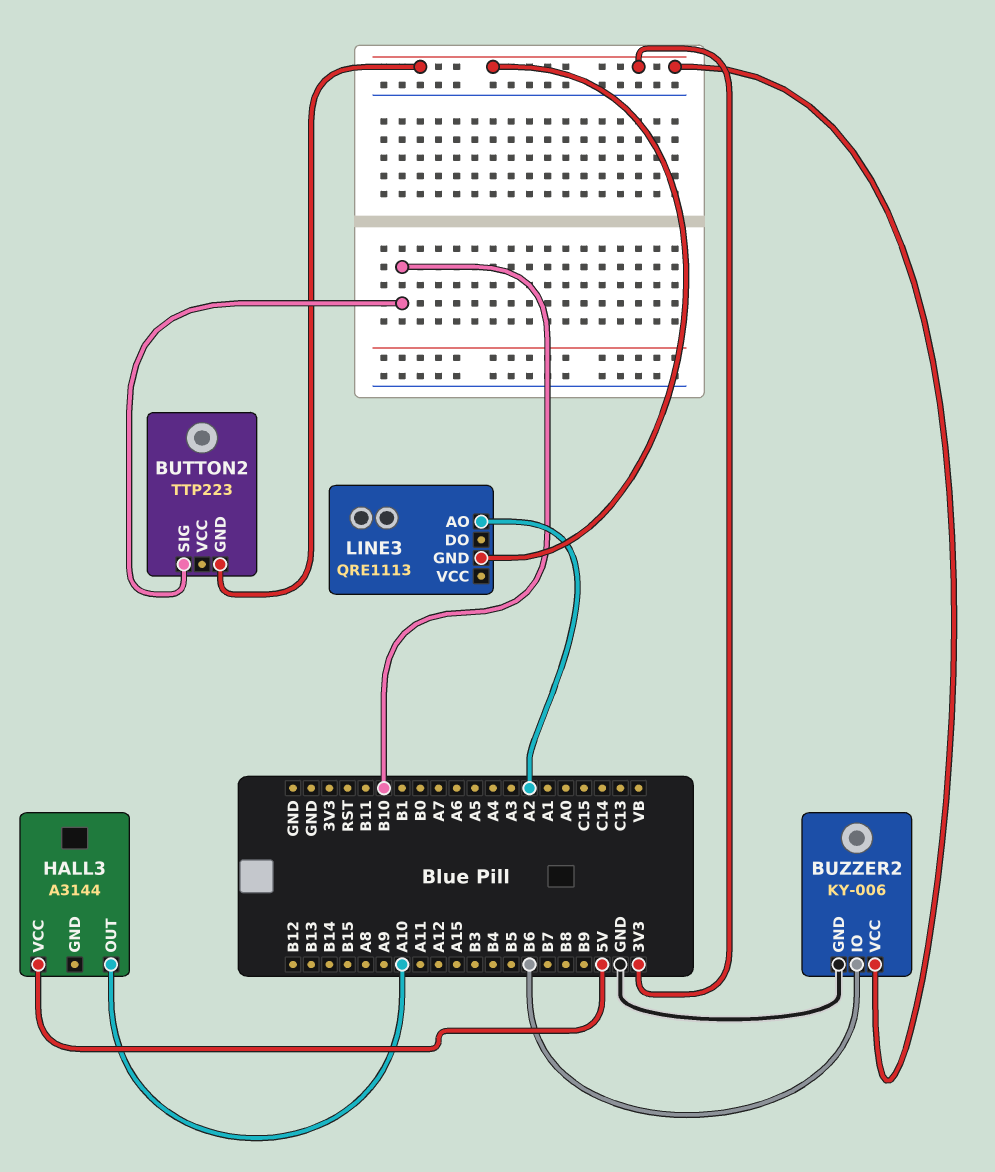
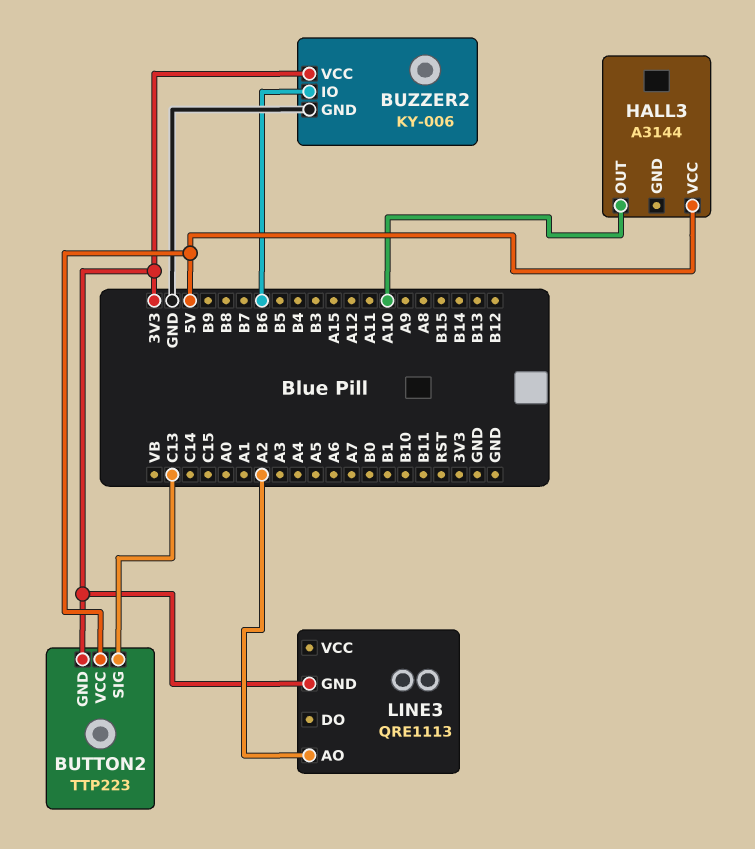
BUTTON2 pin SIG: B10 -> C13
BUTTON2 pin VCC: none -> 5V

